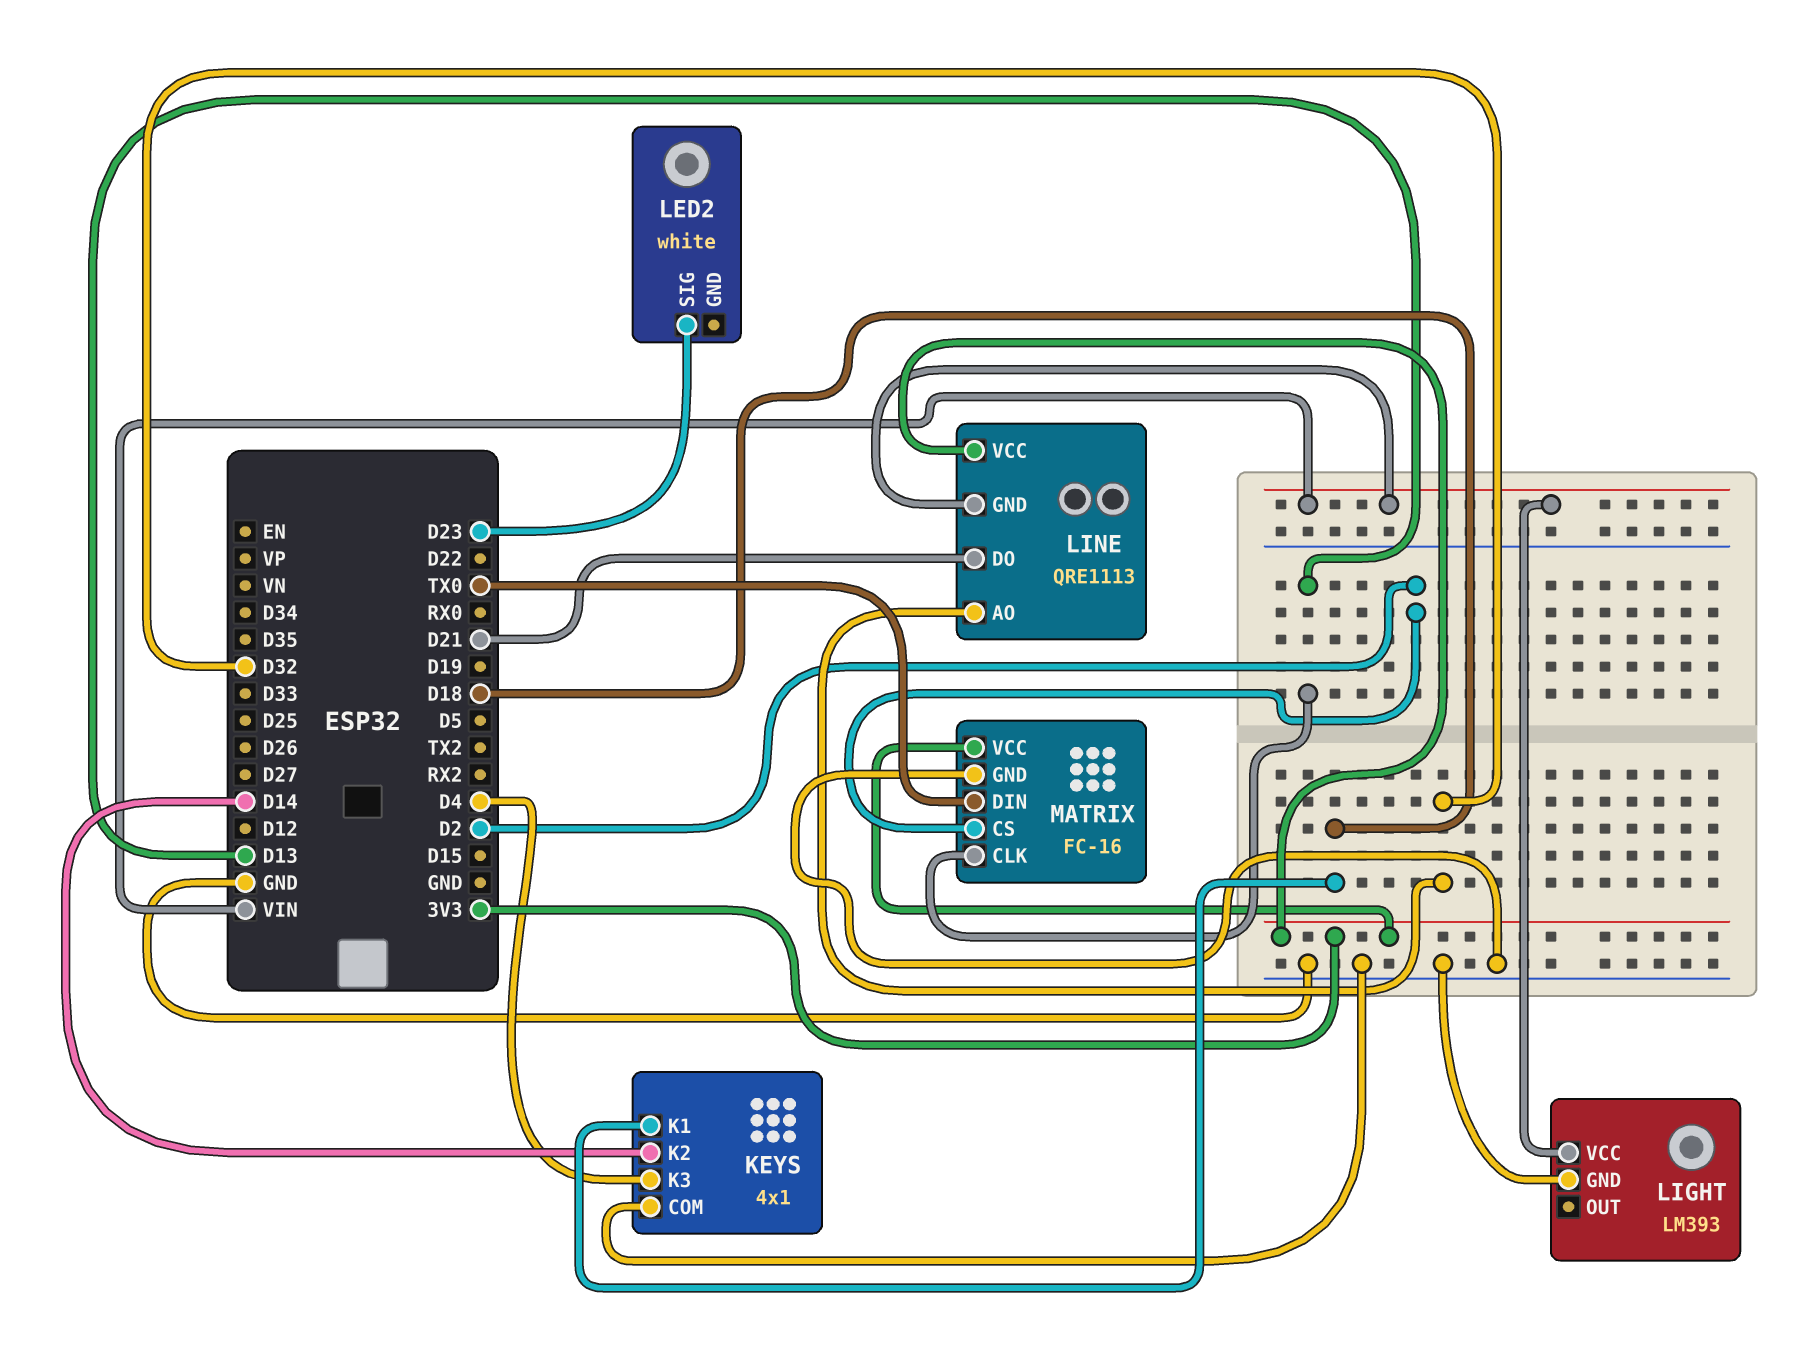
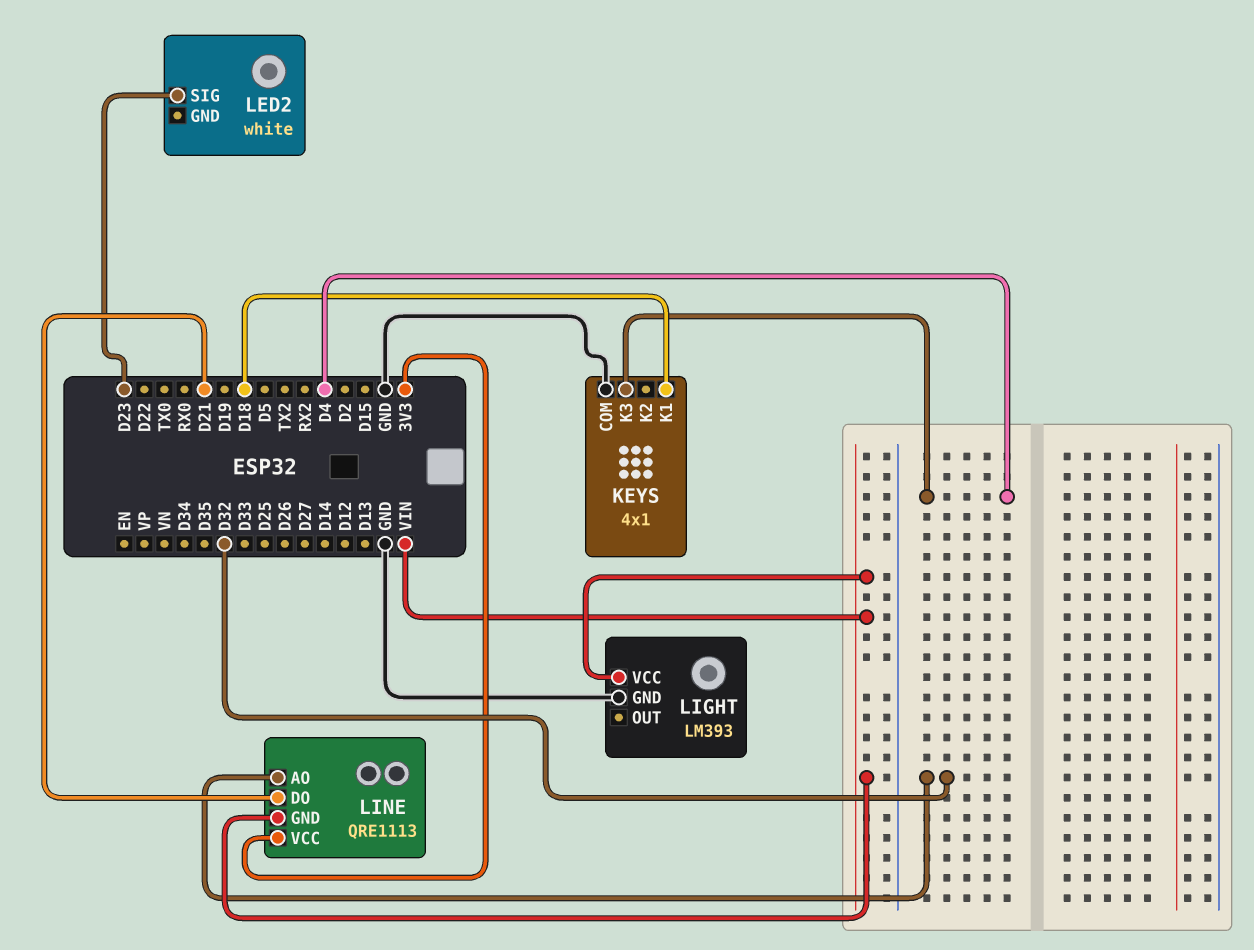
KEYS pin K2: D14 -> none
MATRIX: FC-16 -> none
MATRIX pin CLK: D13 -> none
MATRIX pin CS: D2 -> none
MATRIX pin DIN: TX0 -> none
MATRIX pin GND: GND -> none
MATRIX pin VCC: 3V3 -> none

